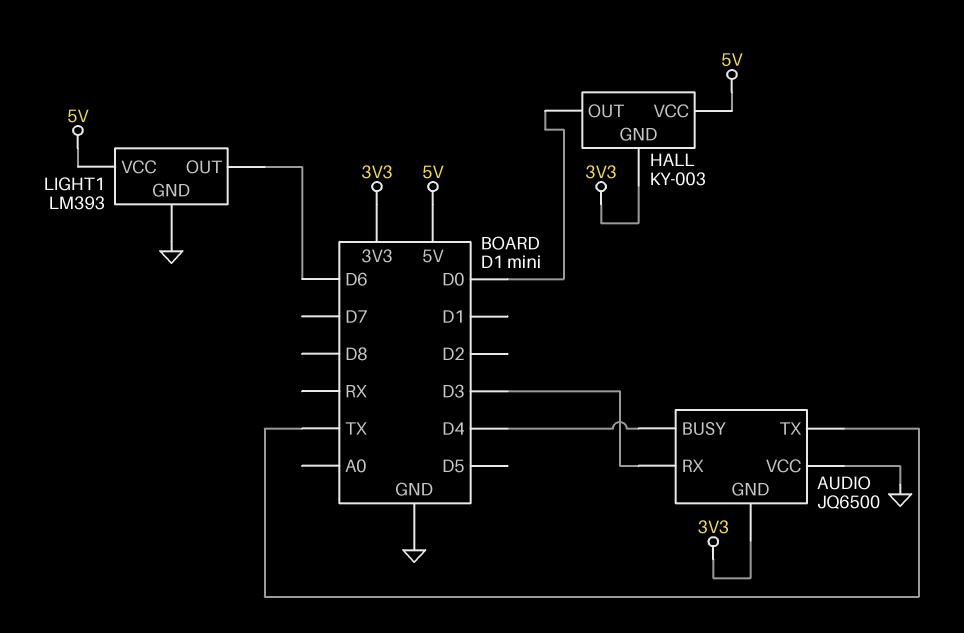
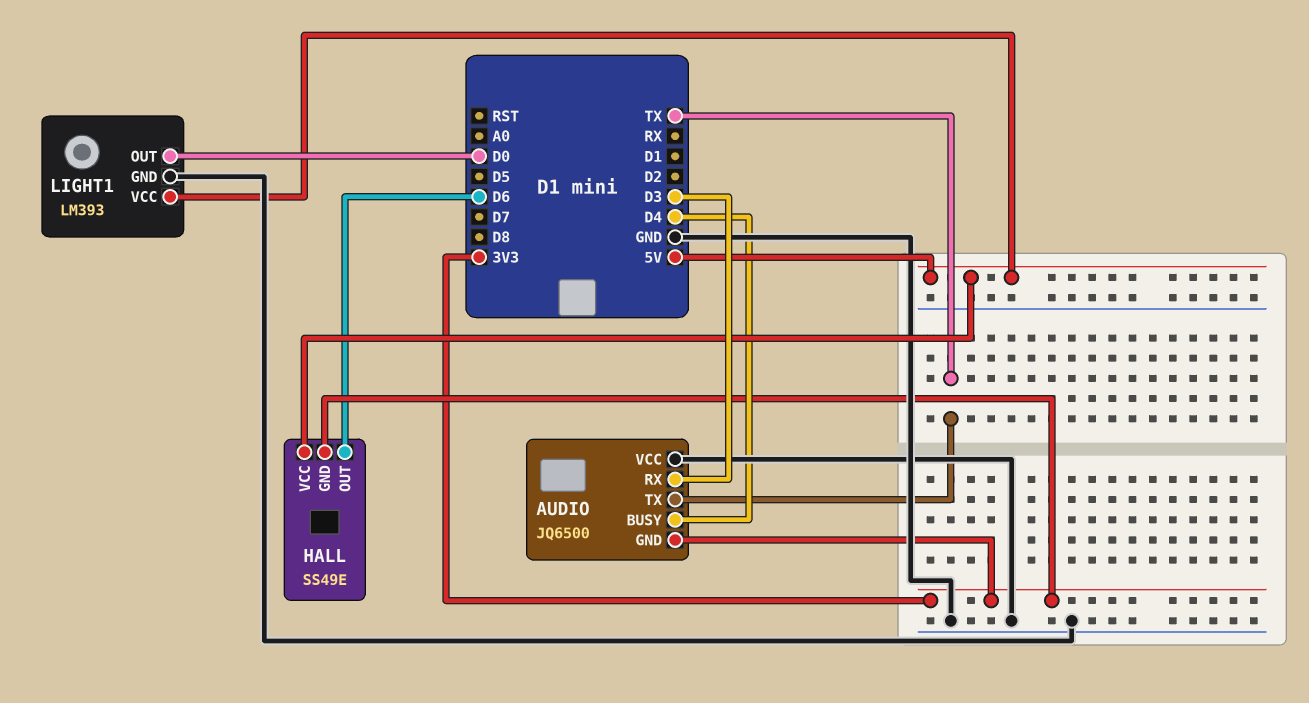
HALL: KY-003 -> SS49E
HALL pin OUT: D0 -> D6
LIGHT1 pin OUT: D6 -> D0

